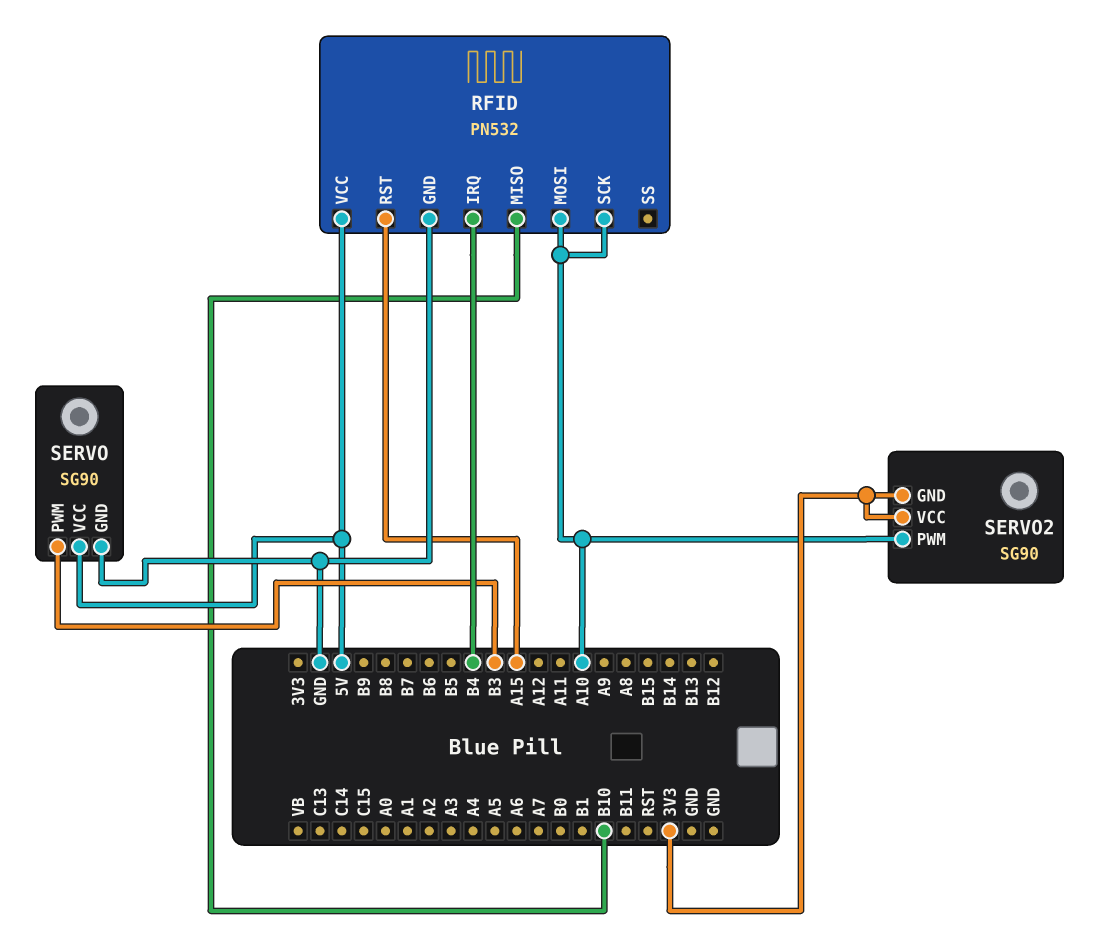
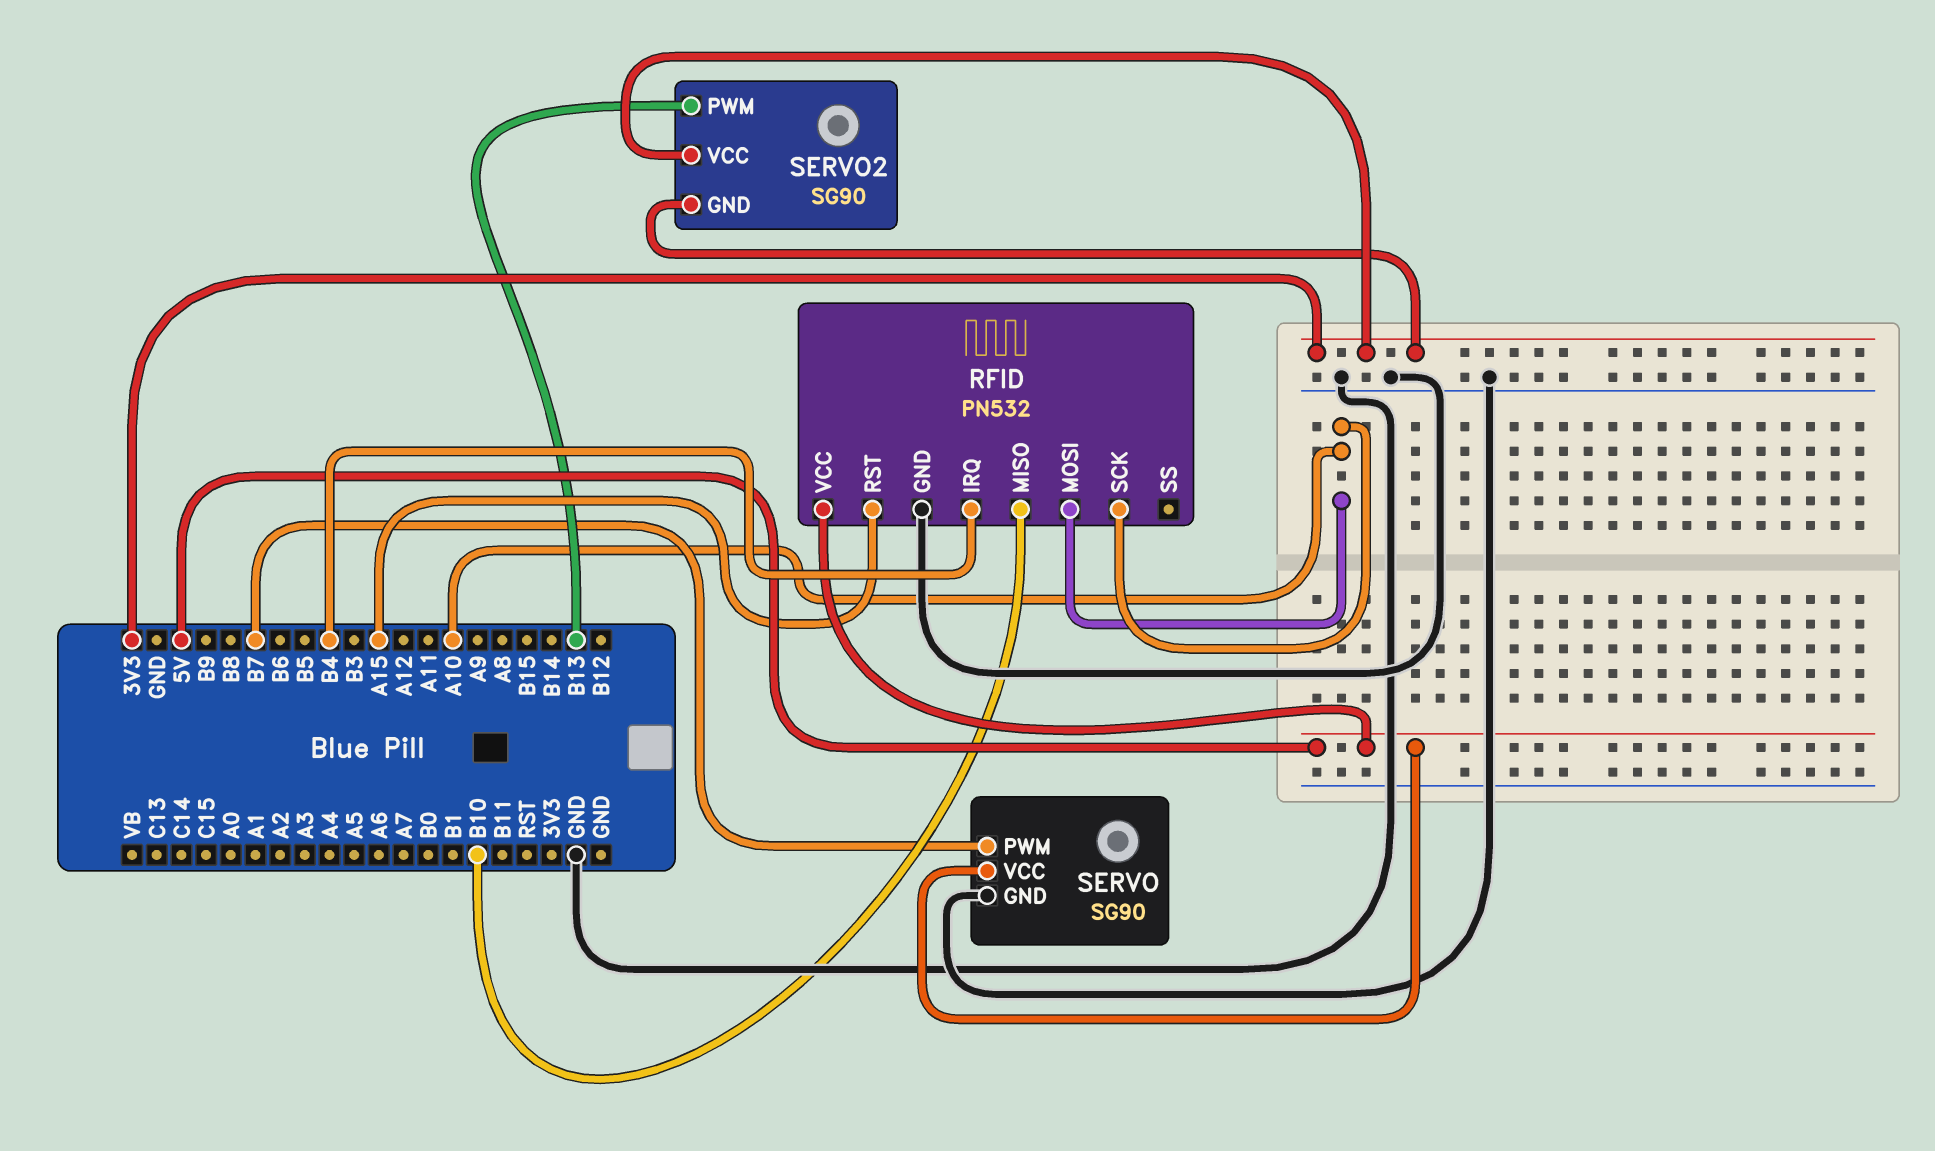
SERVO pin PWM: B3 -> B7
SERVO2 pin PWM: A10 -> B13

